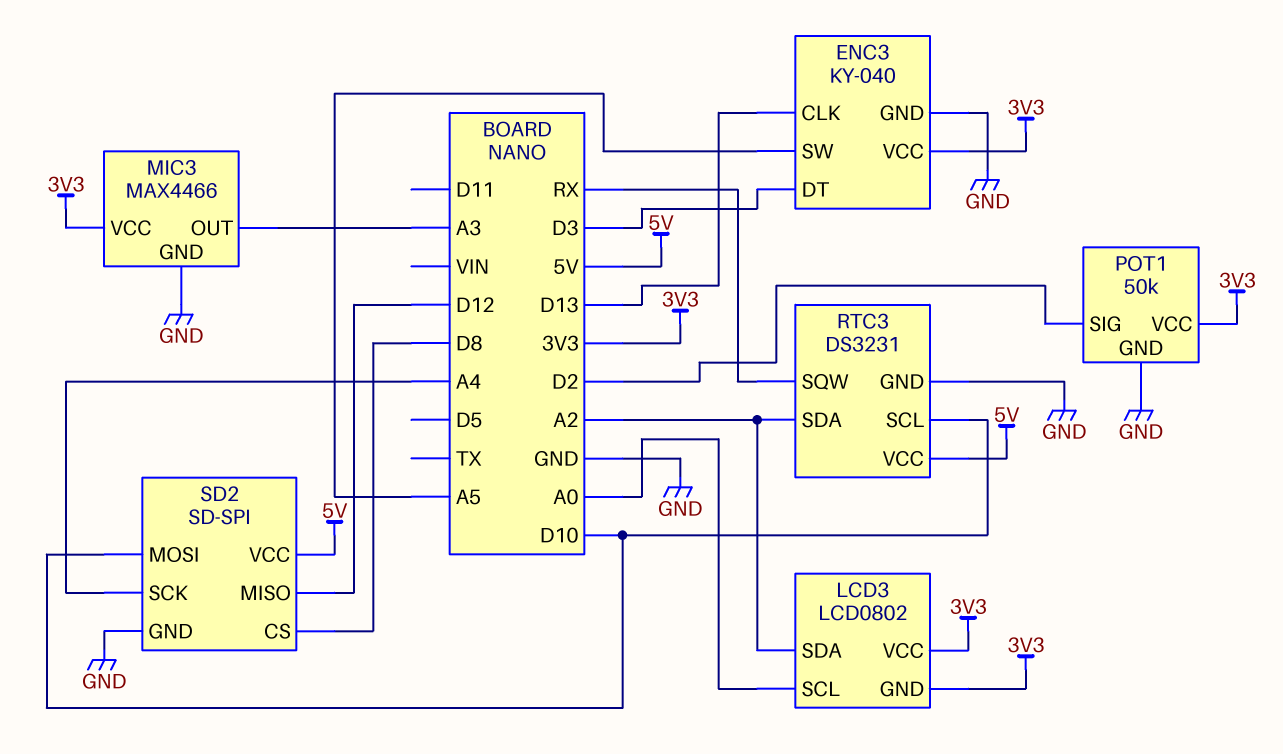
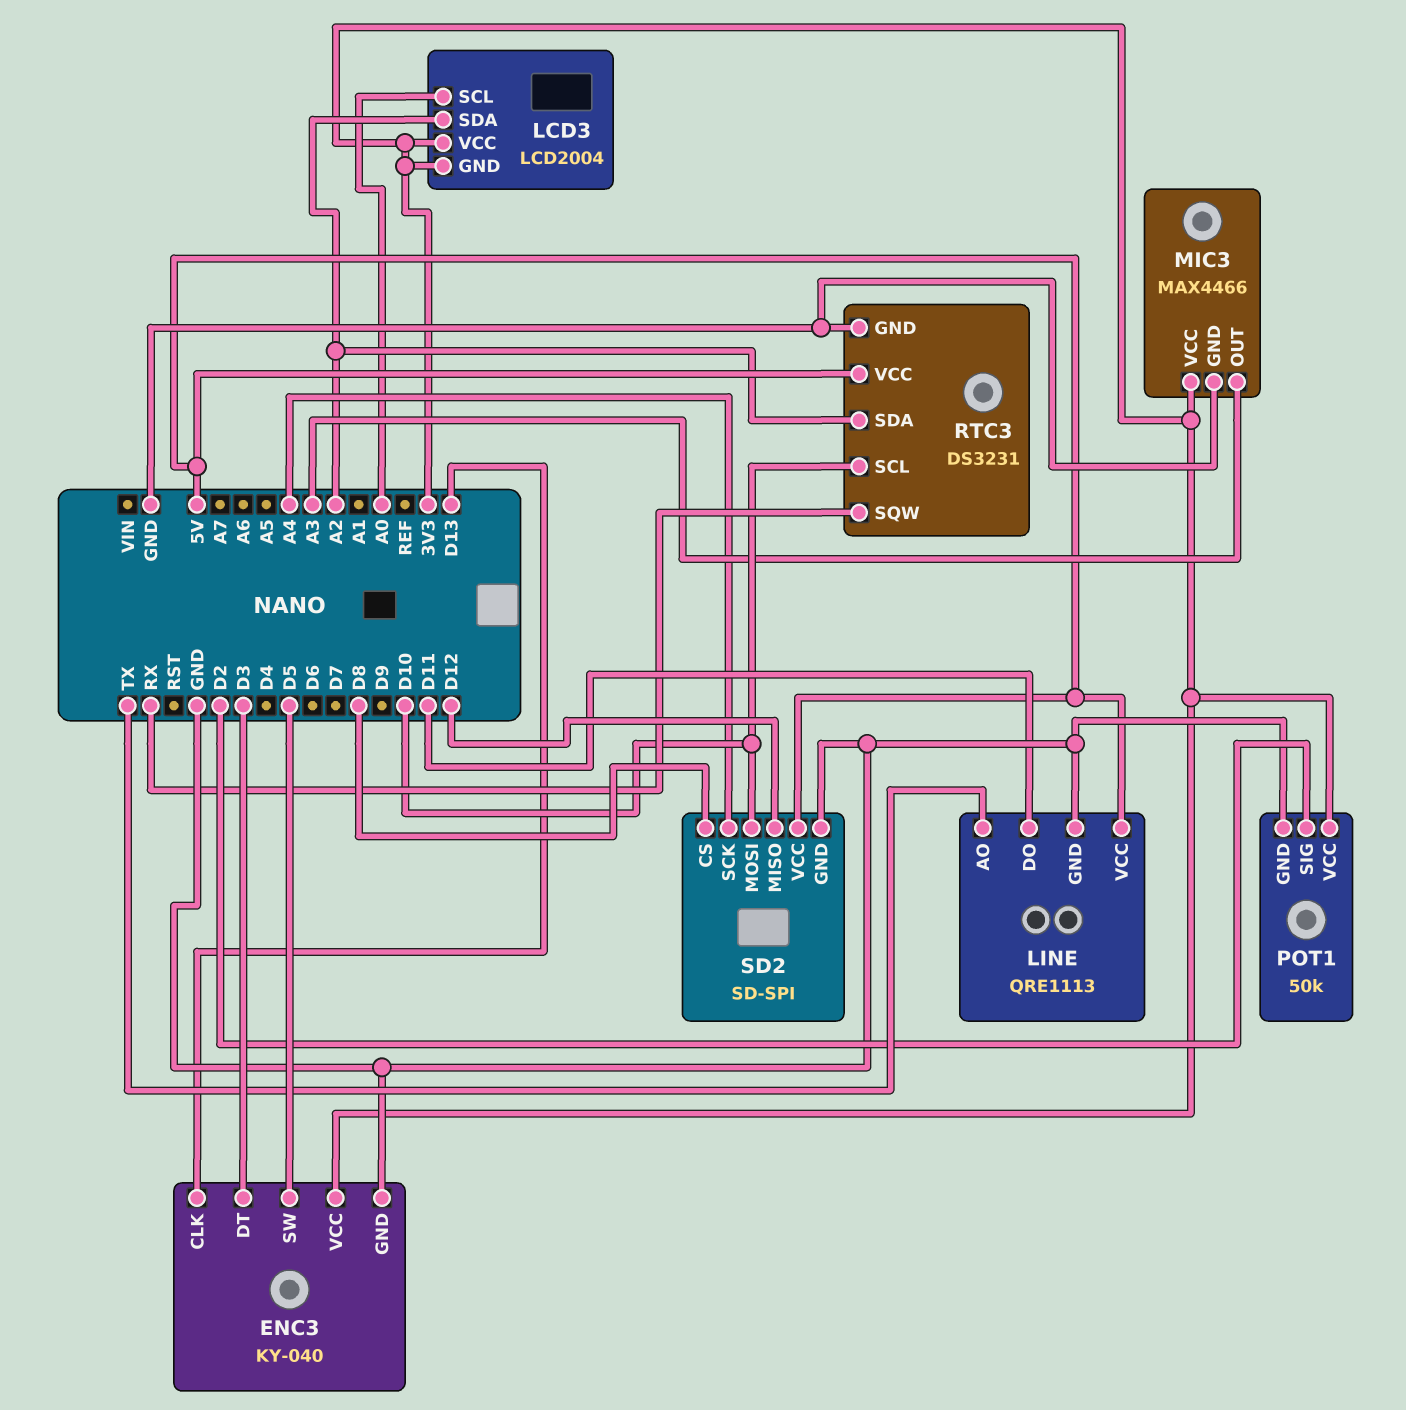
ENC3 pin SW: A5 -> D5
LCD3: LCD0802 -> LCD2004
LINE: none -> QRE1113
LINE pin AO: none -> TX
LINE pin DO: none -> D11
LINE pin GND: none -> GND
LINE pin VCC: none -> 5V

